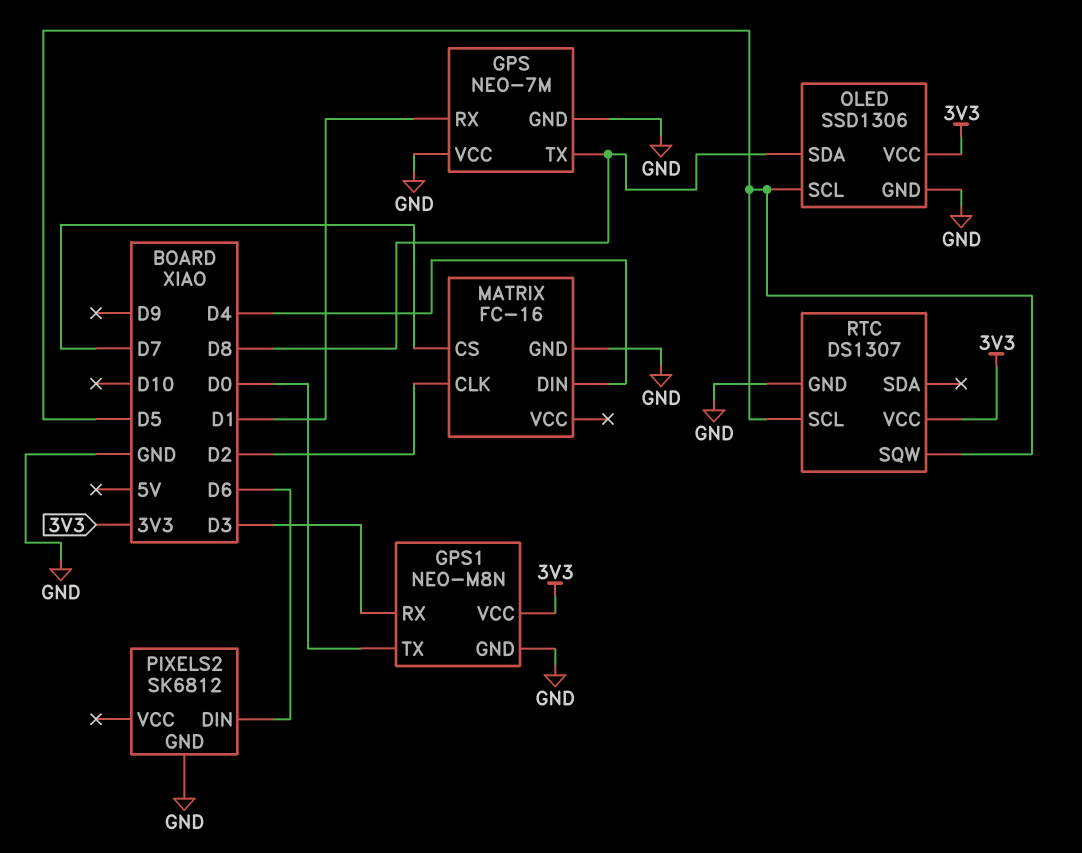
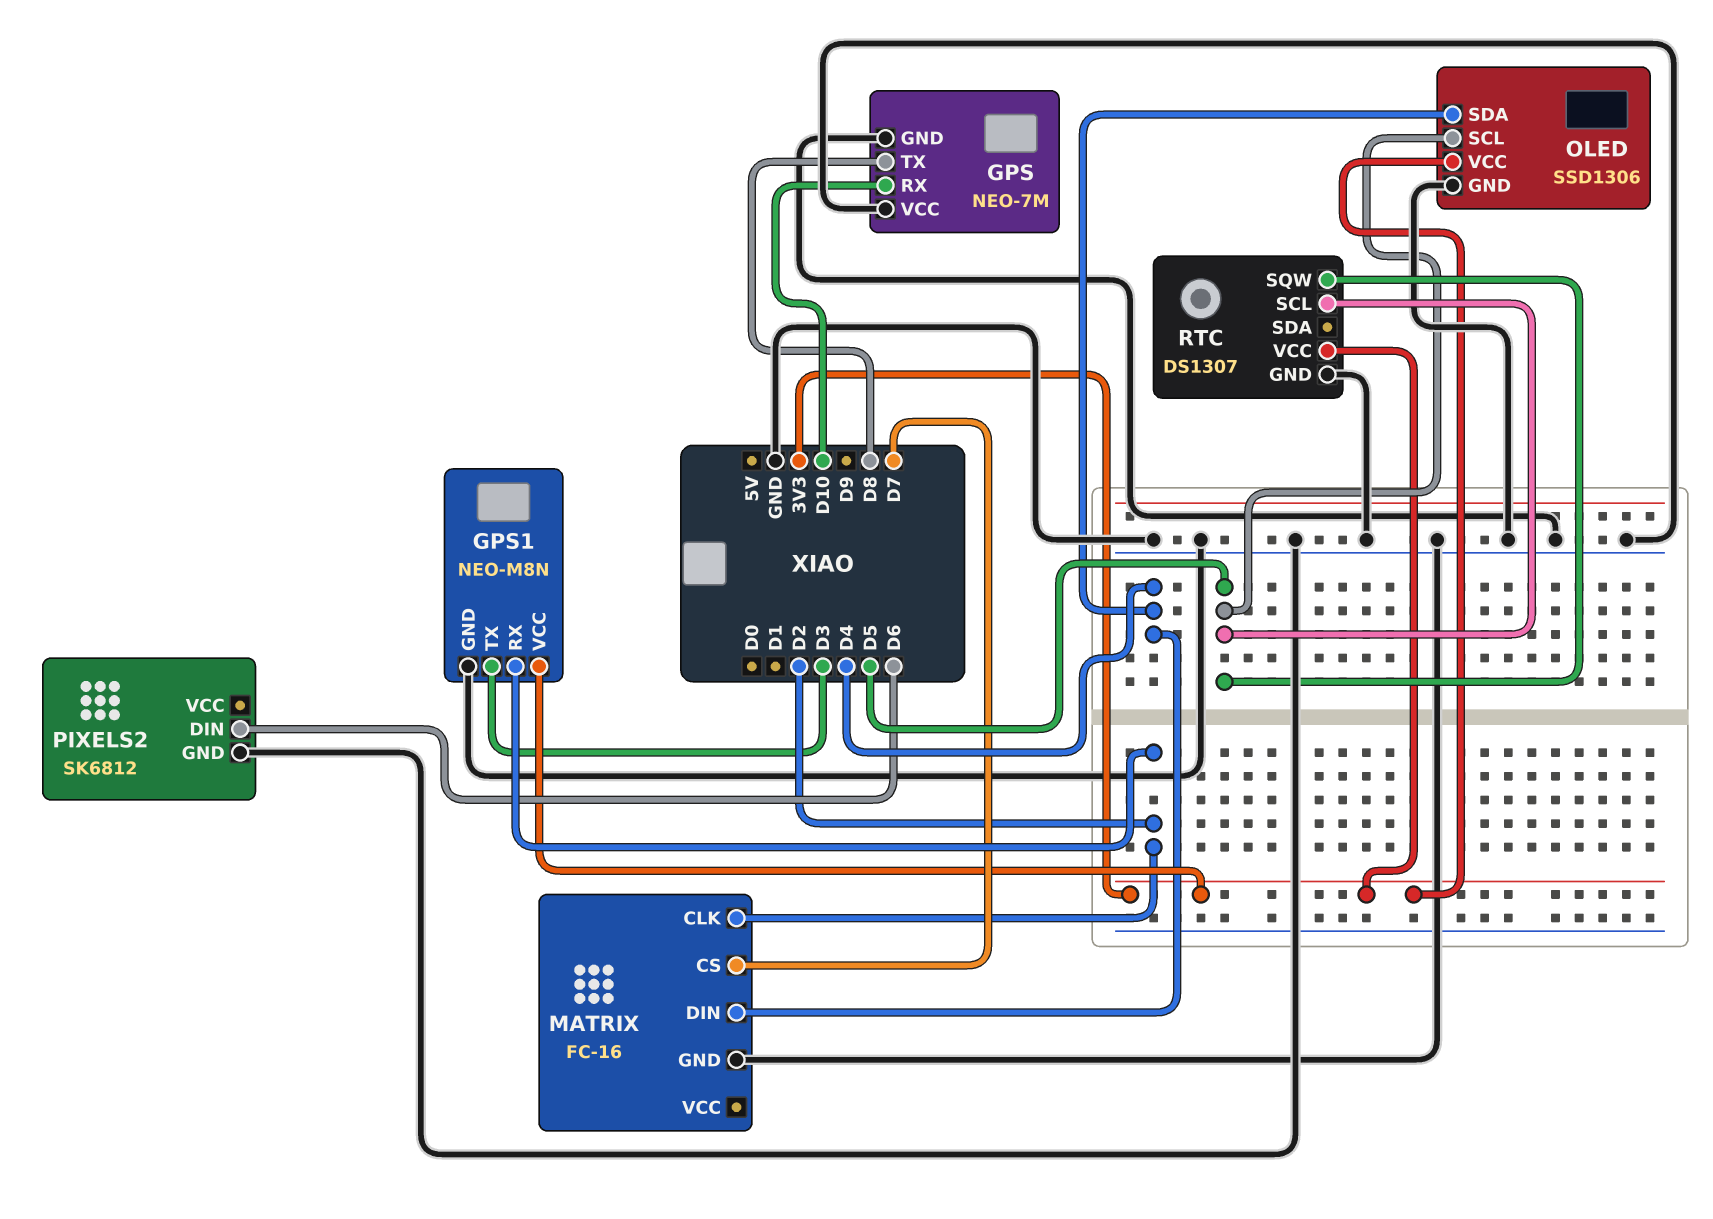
GPS pin RX: D1 -> D10
GPS1 pin RX: D3 -> D2
GPS1 pin TX: D0 -> D3
OLED pin SDA: D8 -> D4

